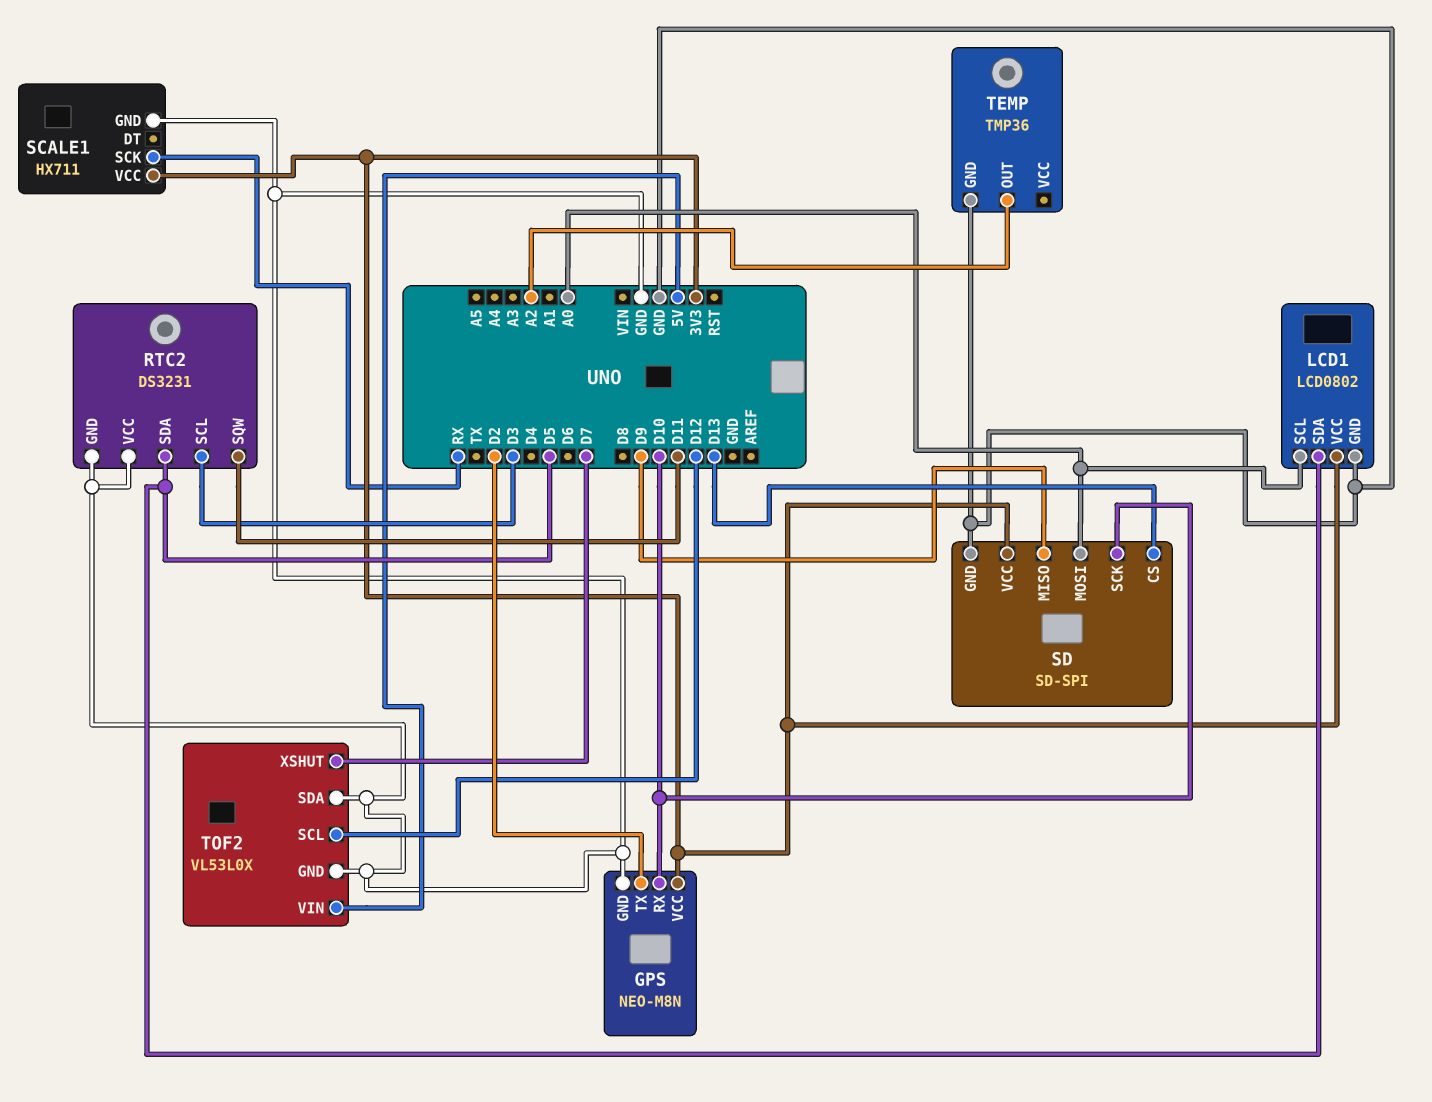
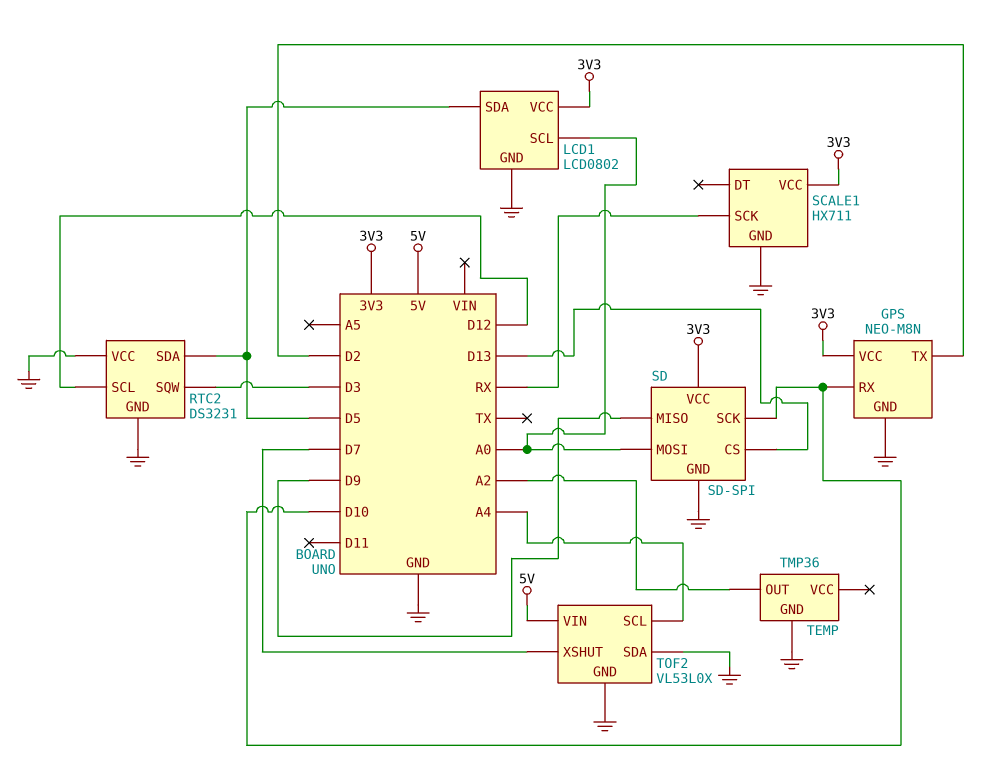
RTC2 pin SCL: D3 -> D12
RTC2 pin SQW: D11 -> D3
TOF2 pin SCL: D12 -> A4

